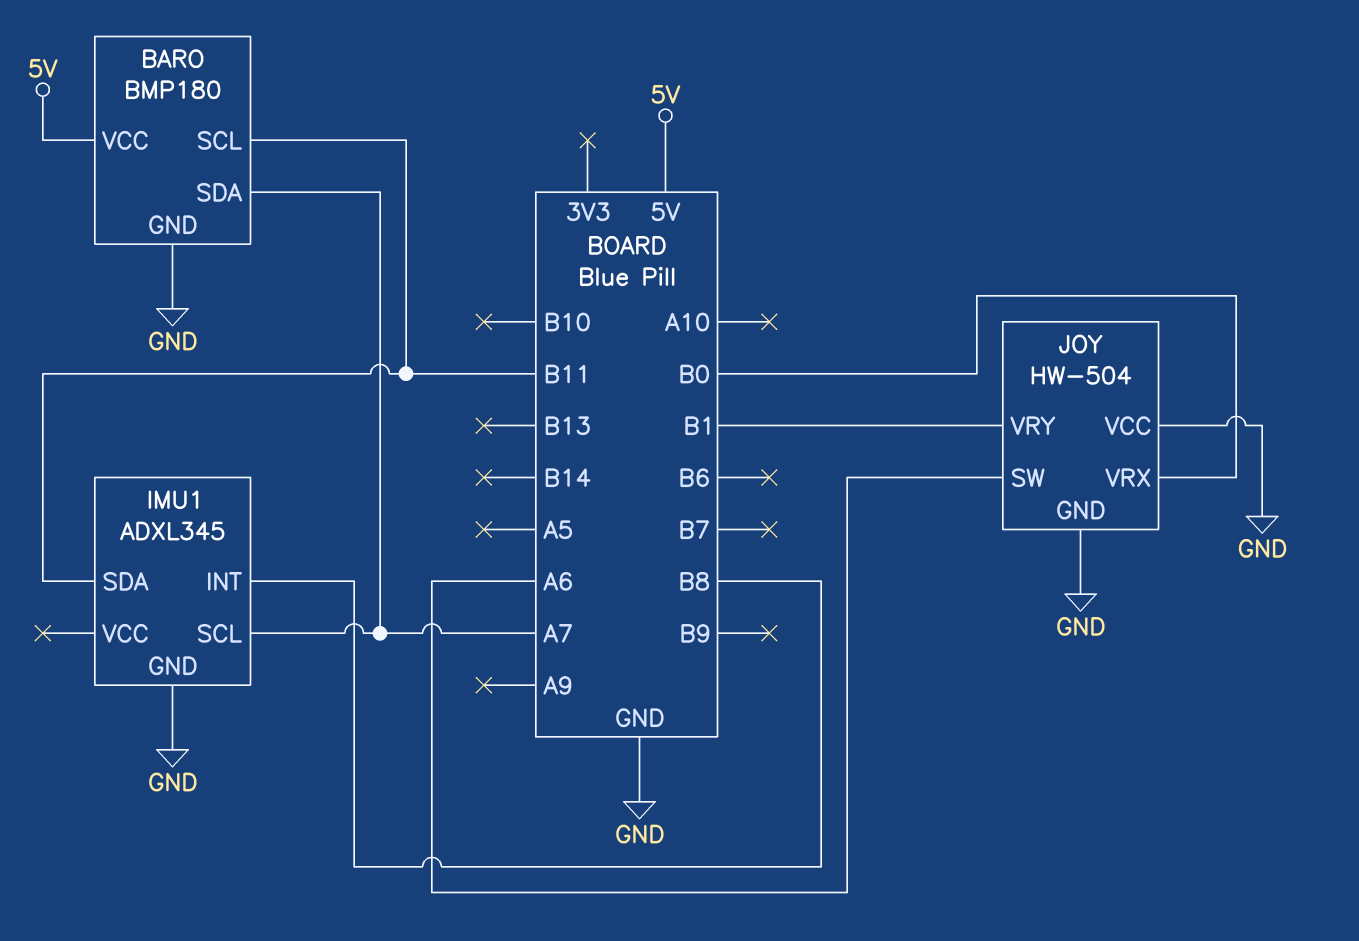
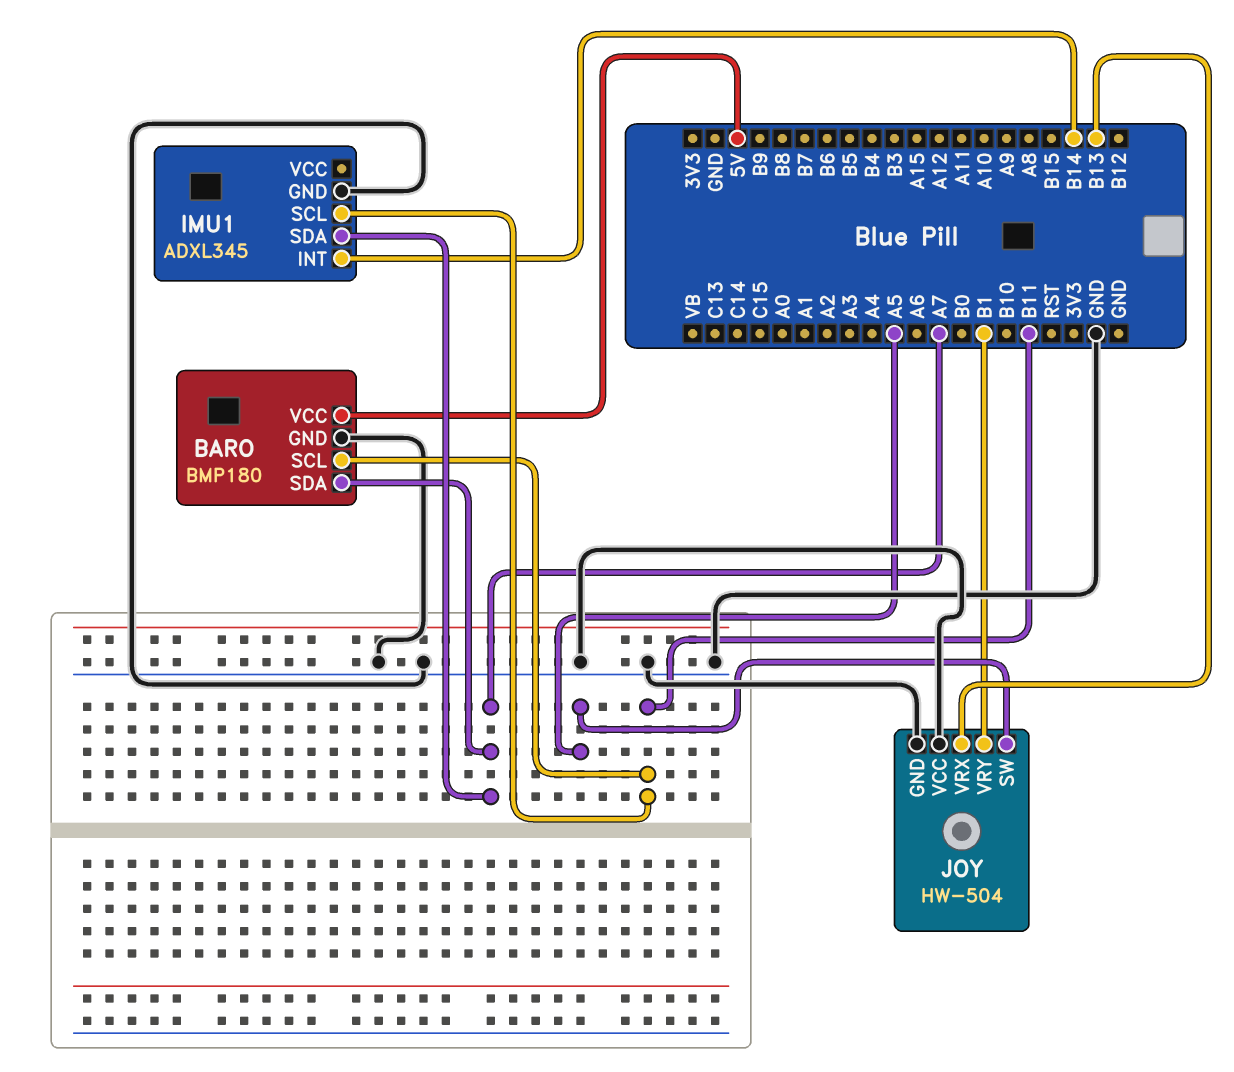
IMU1 pin INT: B8 -> B14
IMU1 pin SCL: A7 -> B11
IMU1 pin SDA: B11 -> A7
JOY pin SW: A6 -> A5
JOY pin VRX: B0 -> B13

